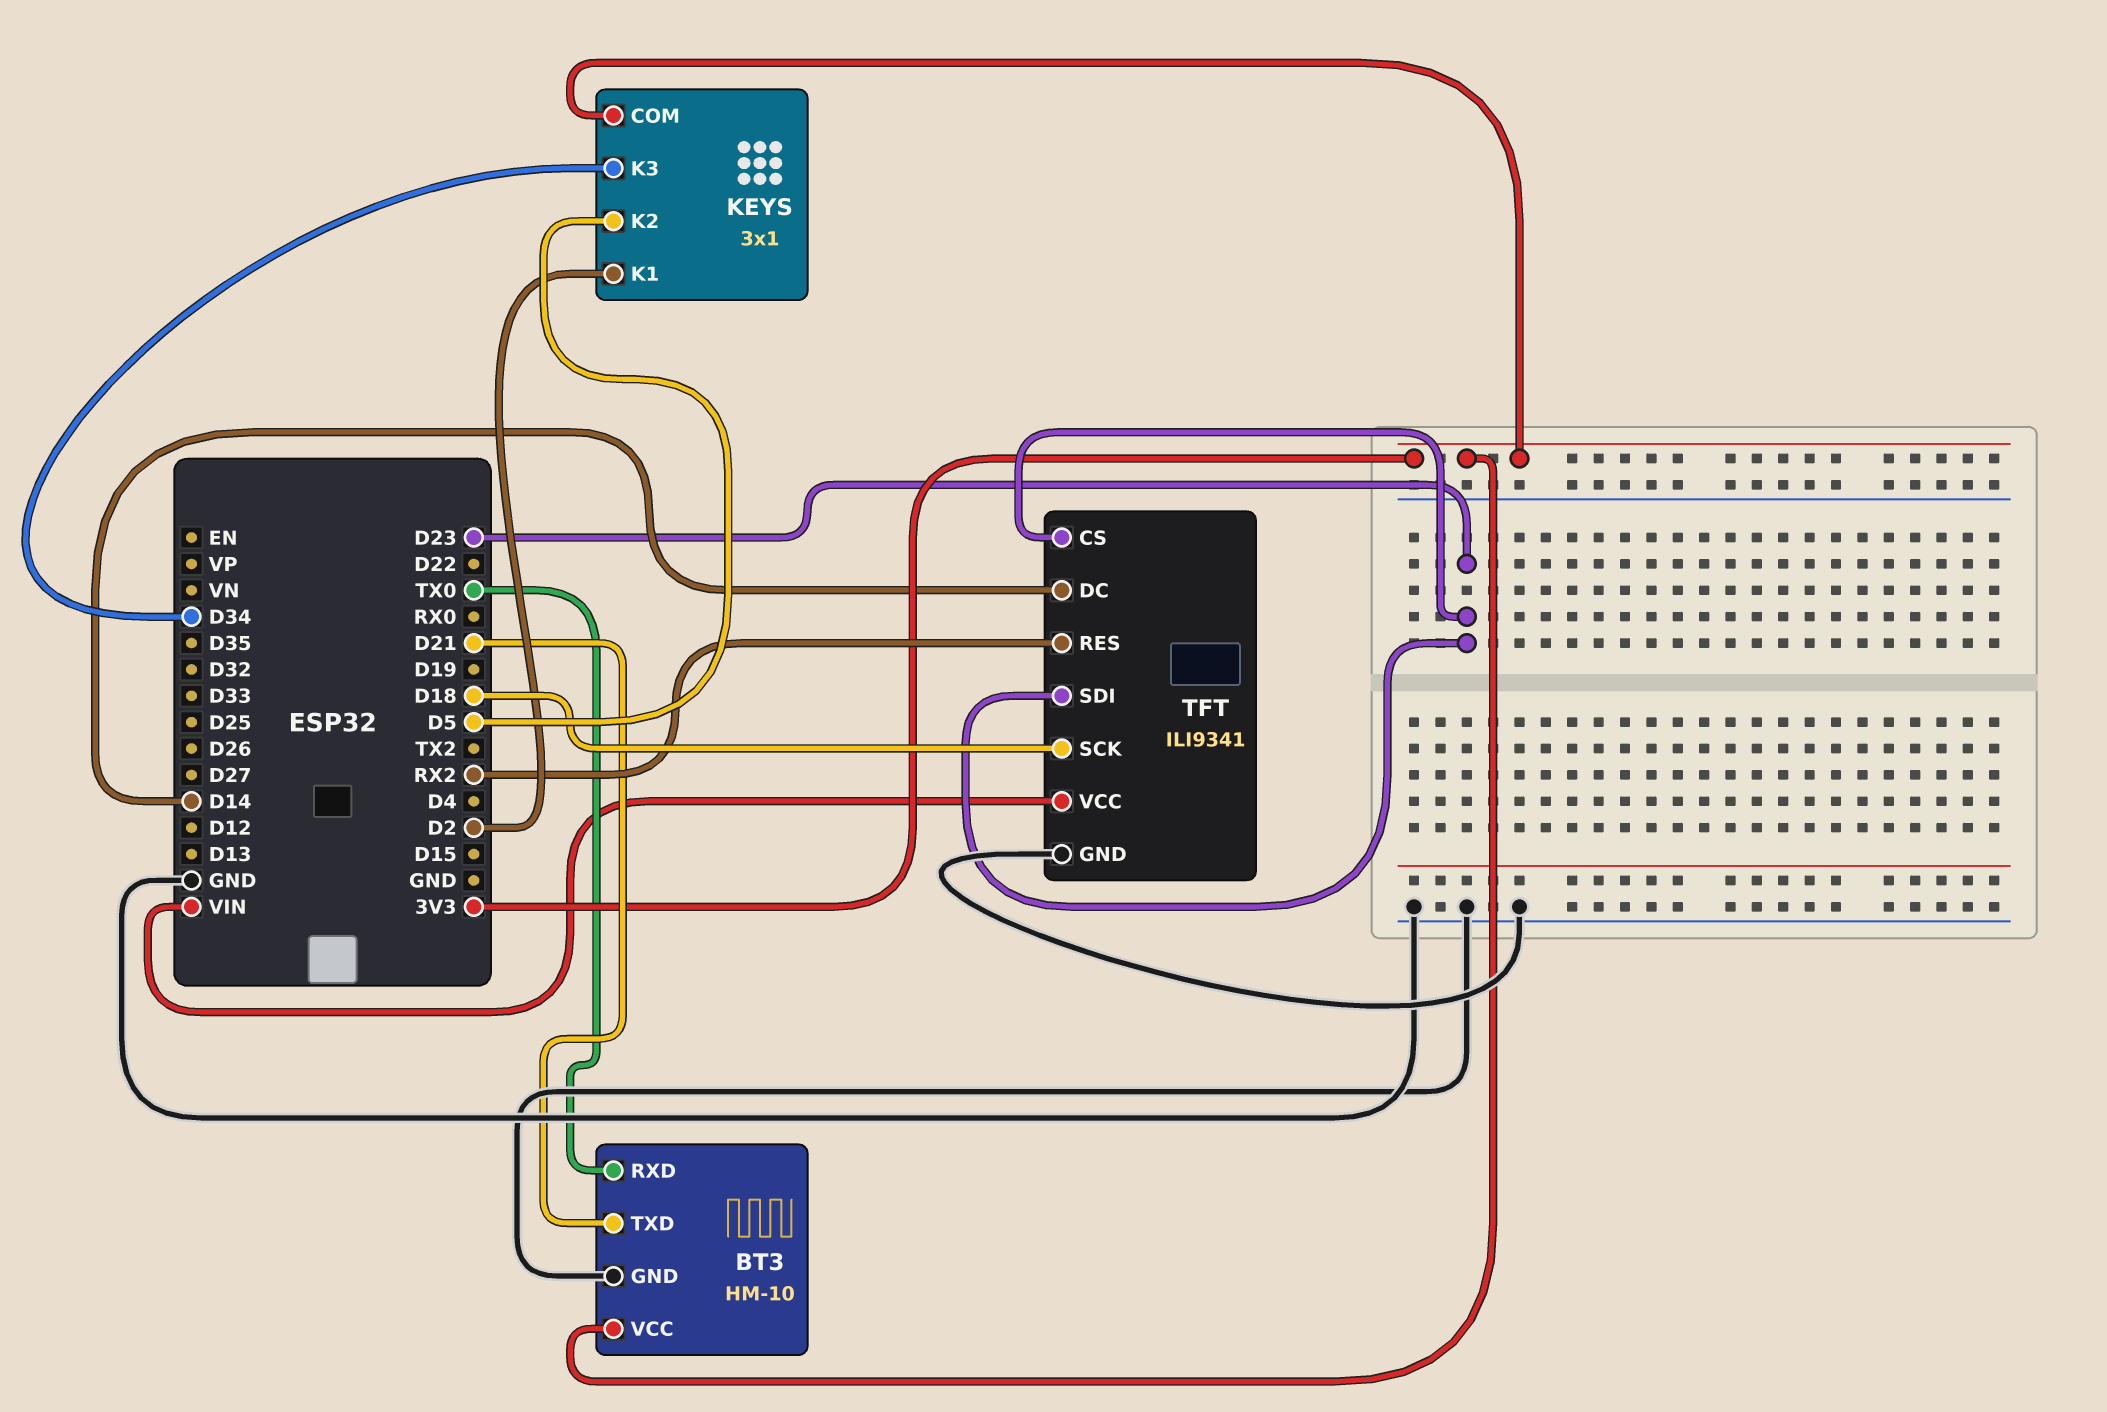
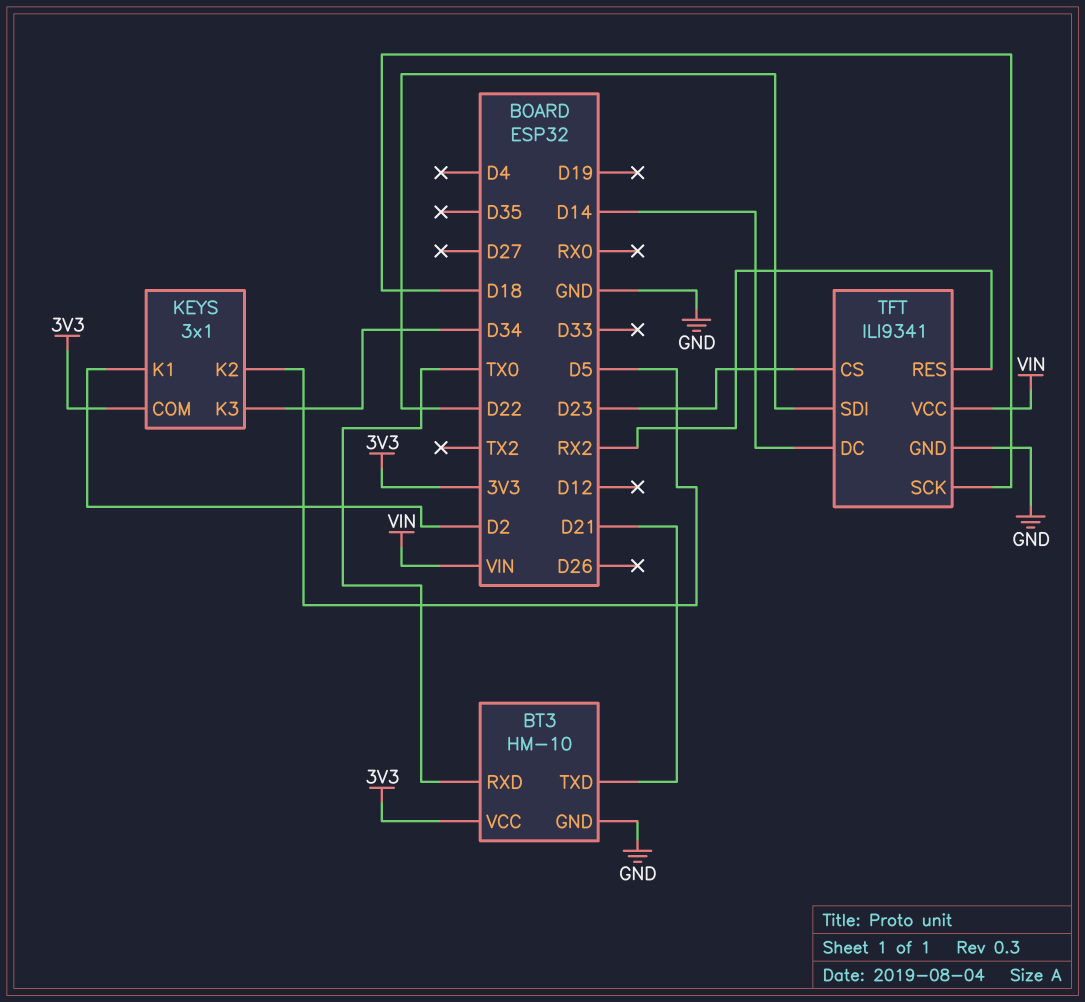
TFT pin SDI: D23 -> D22

